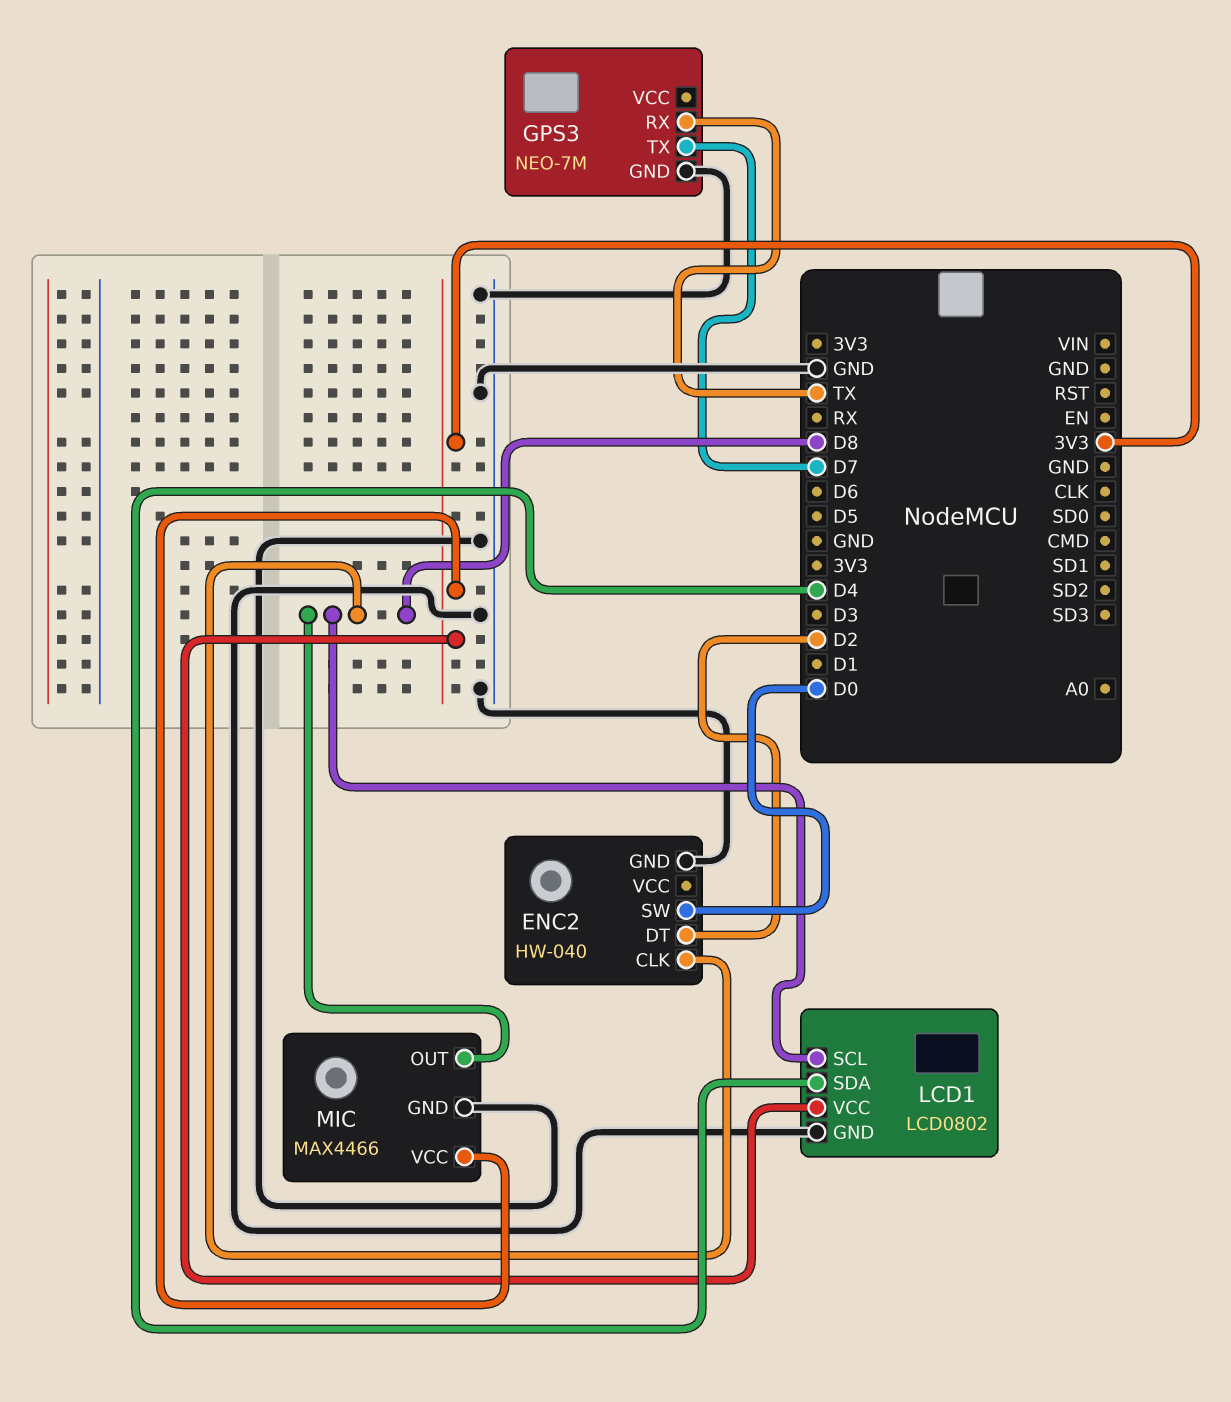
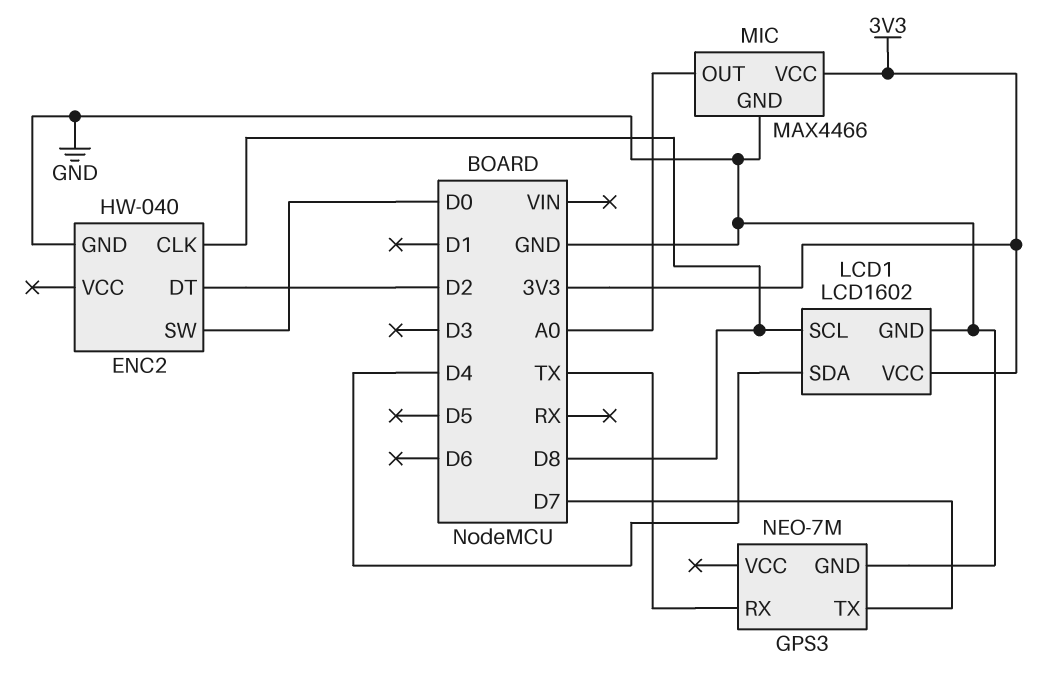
LCD1: LCD0802 -> LCD1602
MIC pin OUT: D8 -> A0

